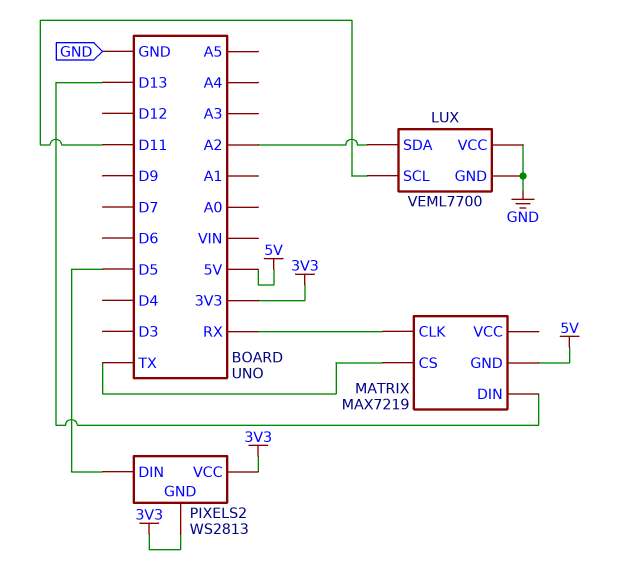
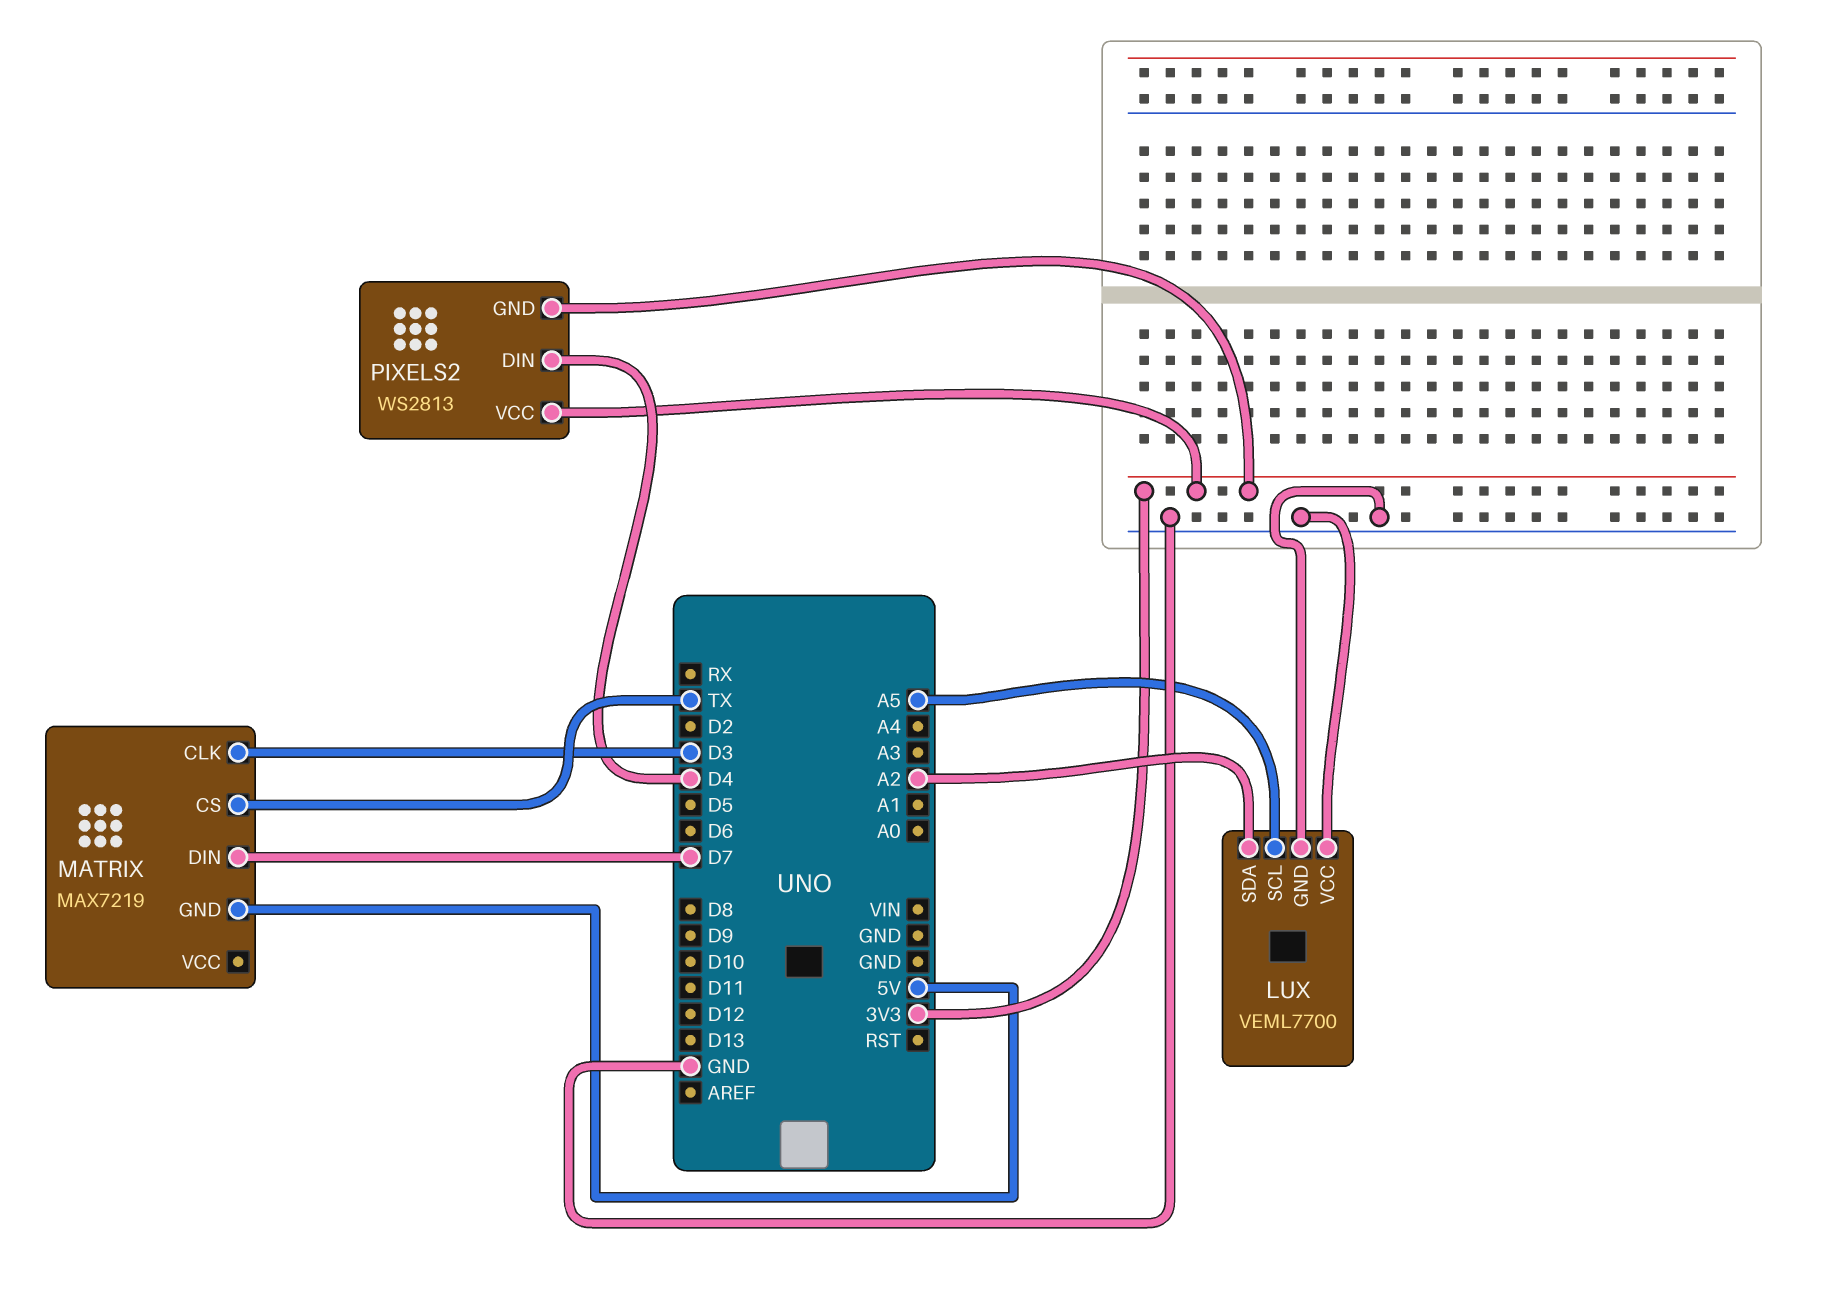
LUX pin SCL: D11 -> A5
MATRIX pin CLK: RX -> D3
MATRIX pin DIN: D13 -> D7
PIXELS2 pin DIN: D5 -> D4

